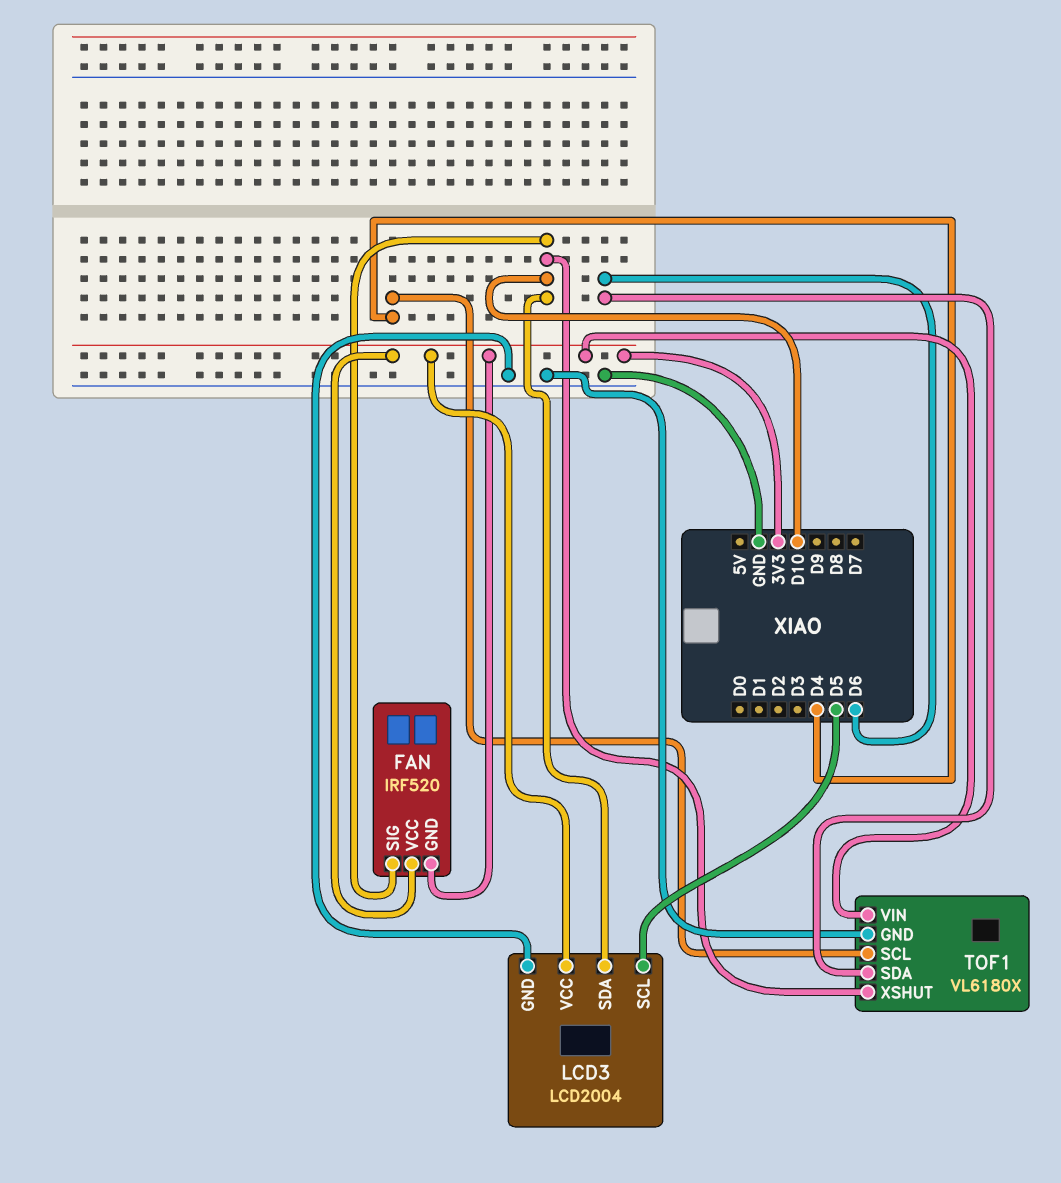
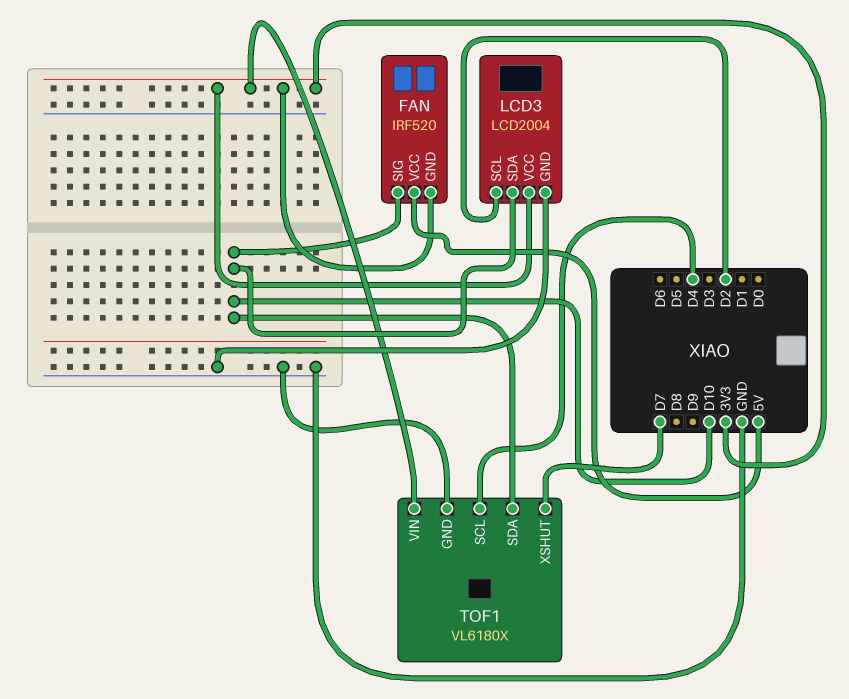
FAN pin VCC: 3V3 -> 5V
LCD3 pin SCL: D5 -> D2
TOF1 pin SDA: D6 -> D10
TOF1 pin XSHUT: D10 -> D7

